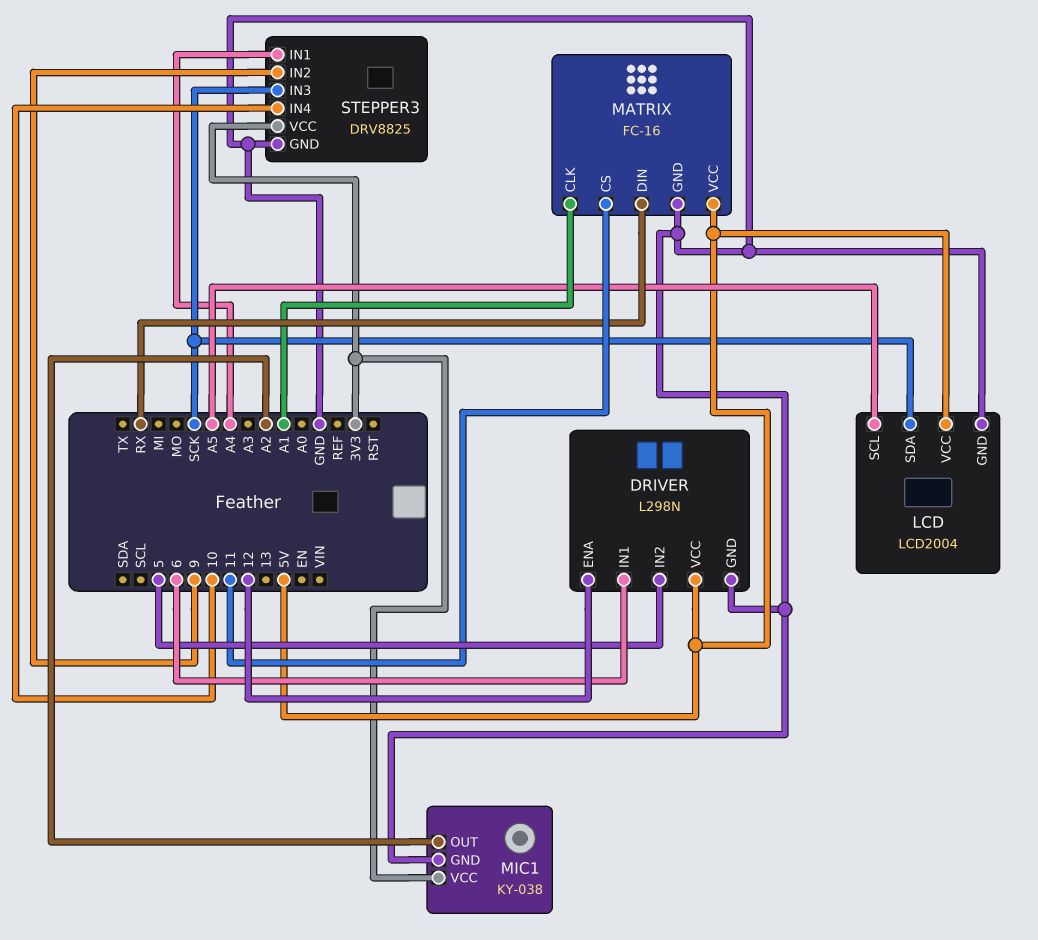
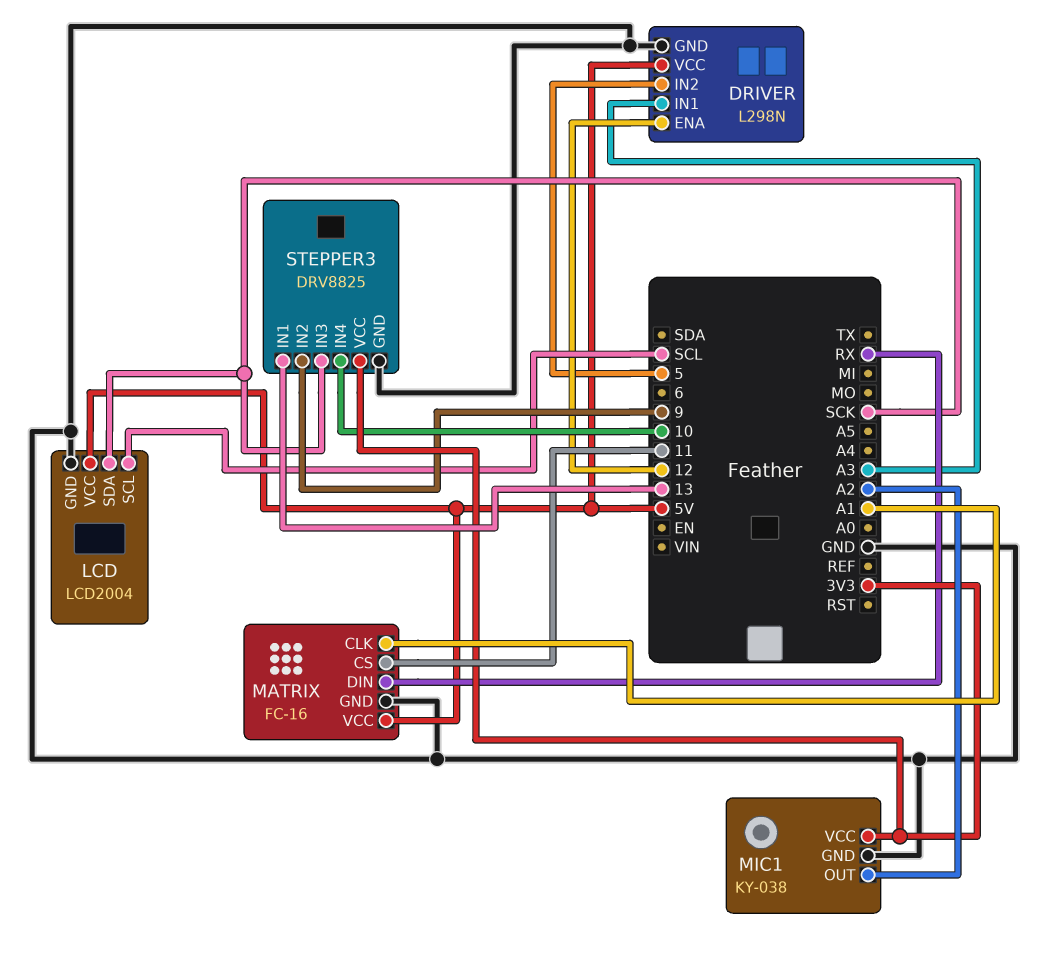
DRIVER pin IN1: 6 -> A3
LCD pin SCL: A5 -> SCL
STEPPER3 pin IN1: A4 -> 13

